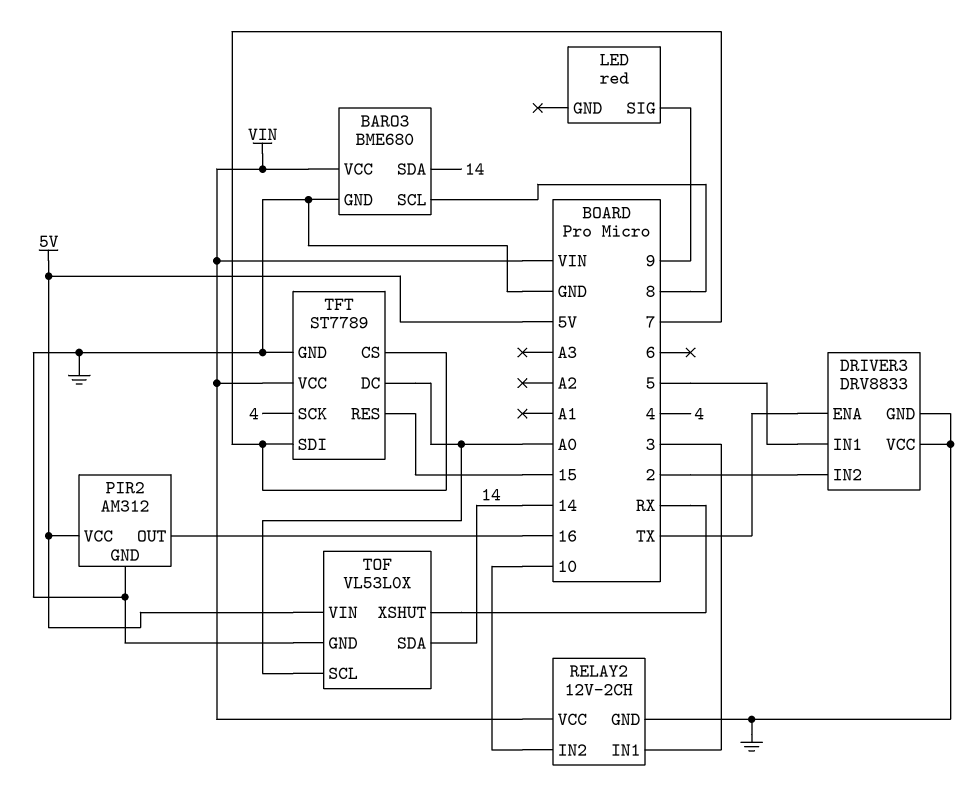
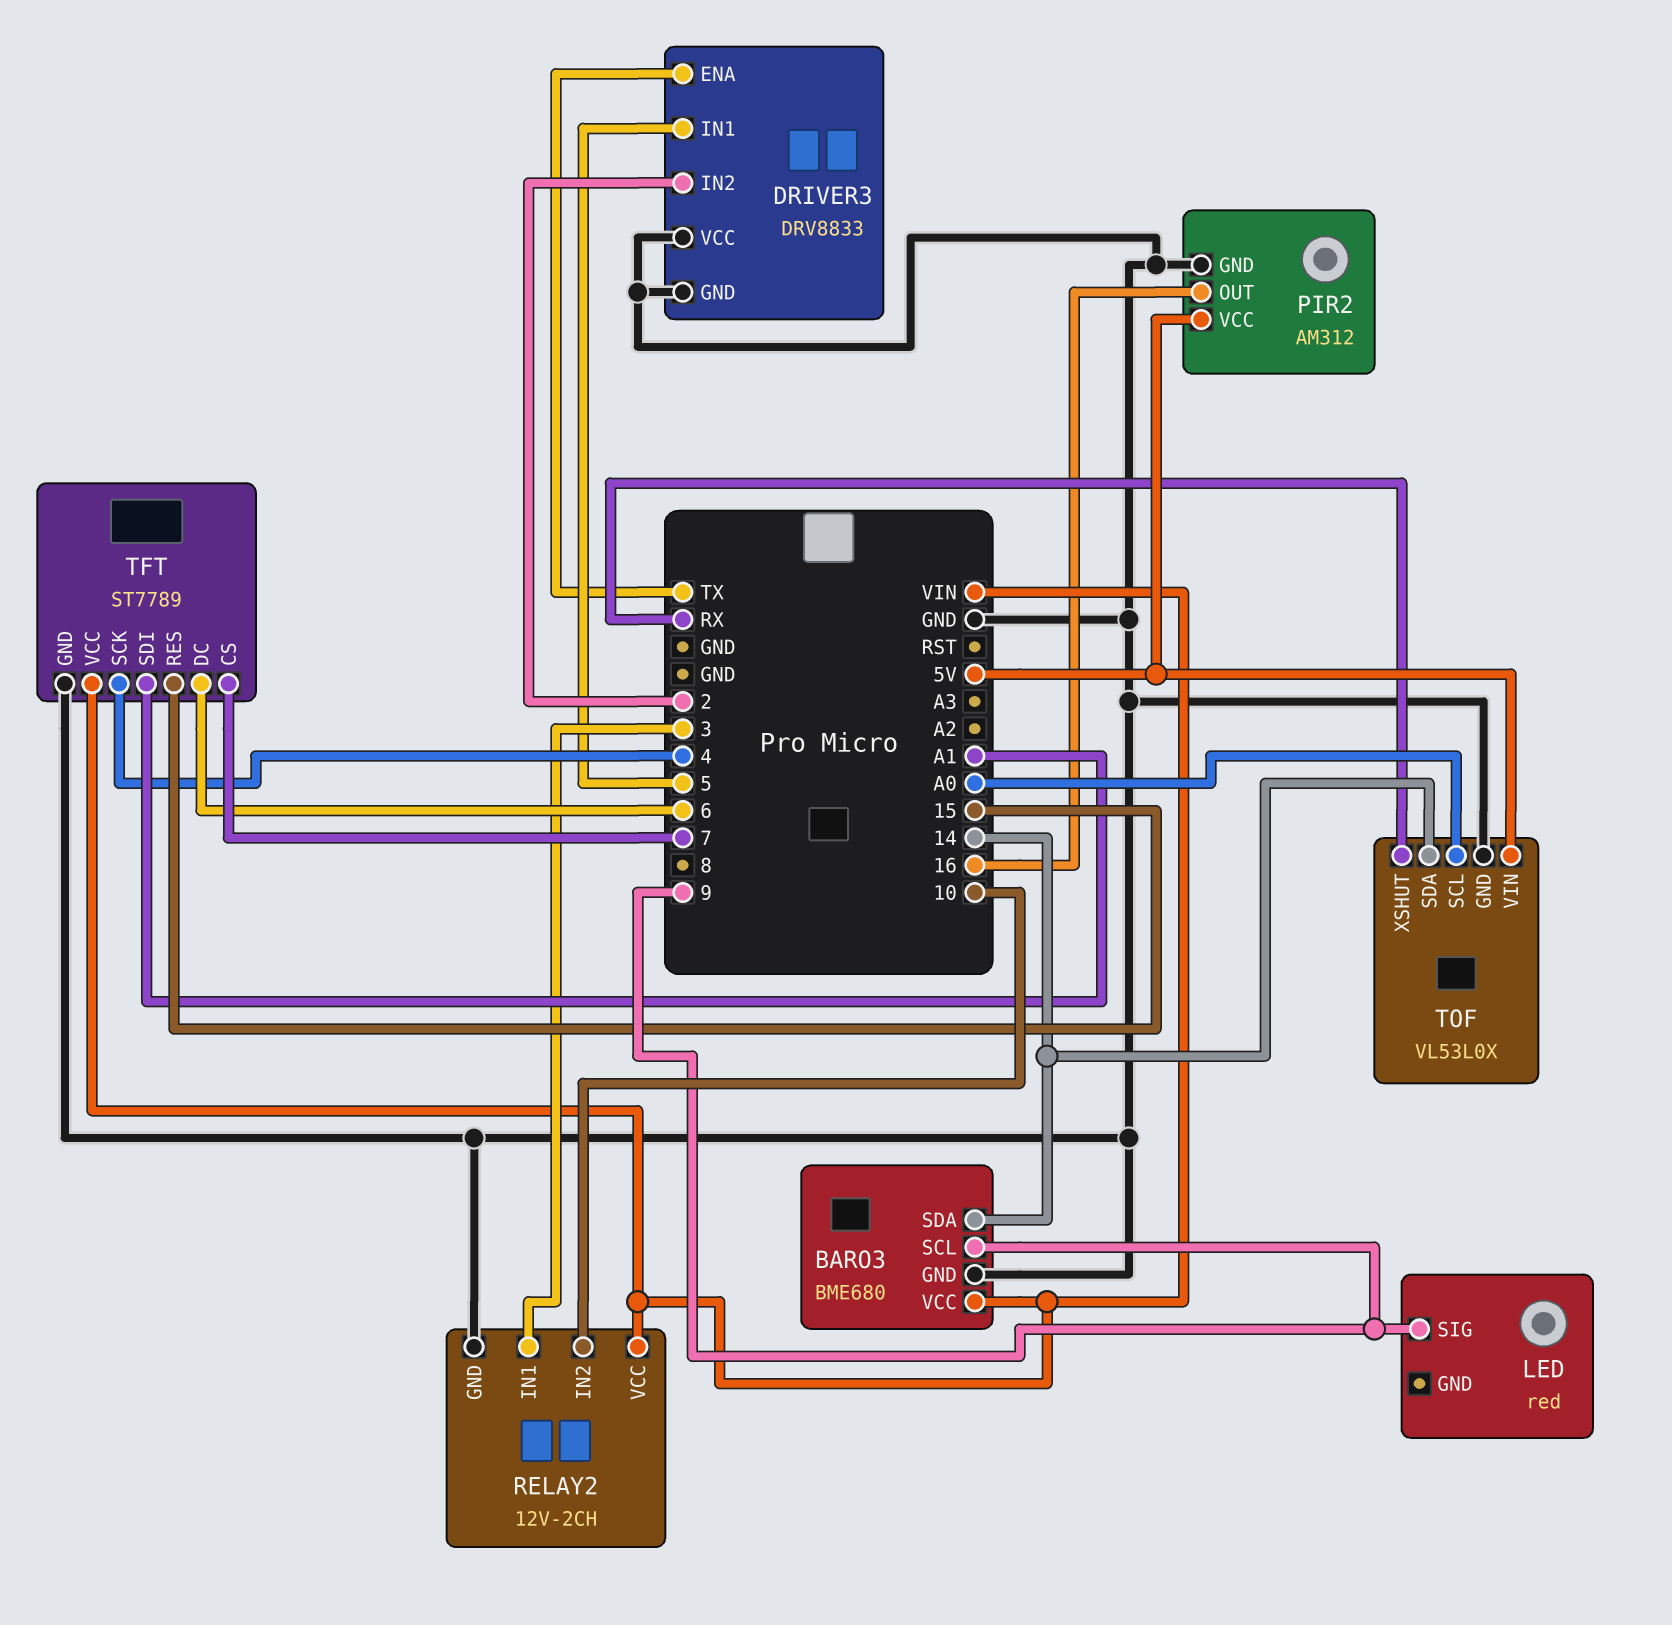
BARO3 pin SCL: 8 -> 9
TFT pin DC: A0 -> 6
TFT pin SDI: 7 -> A1

